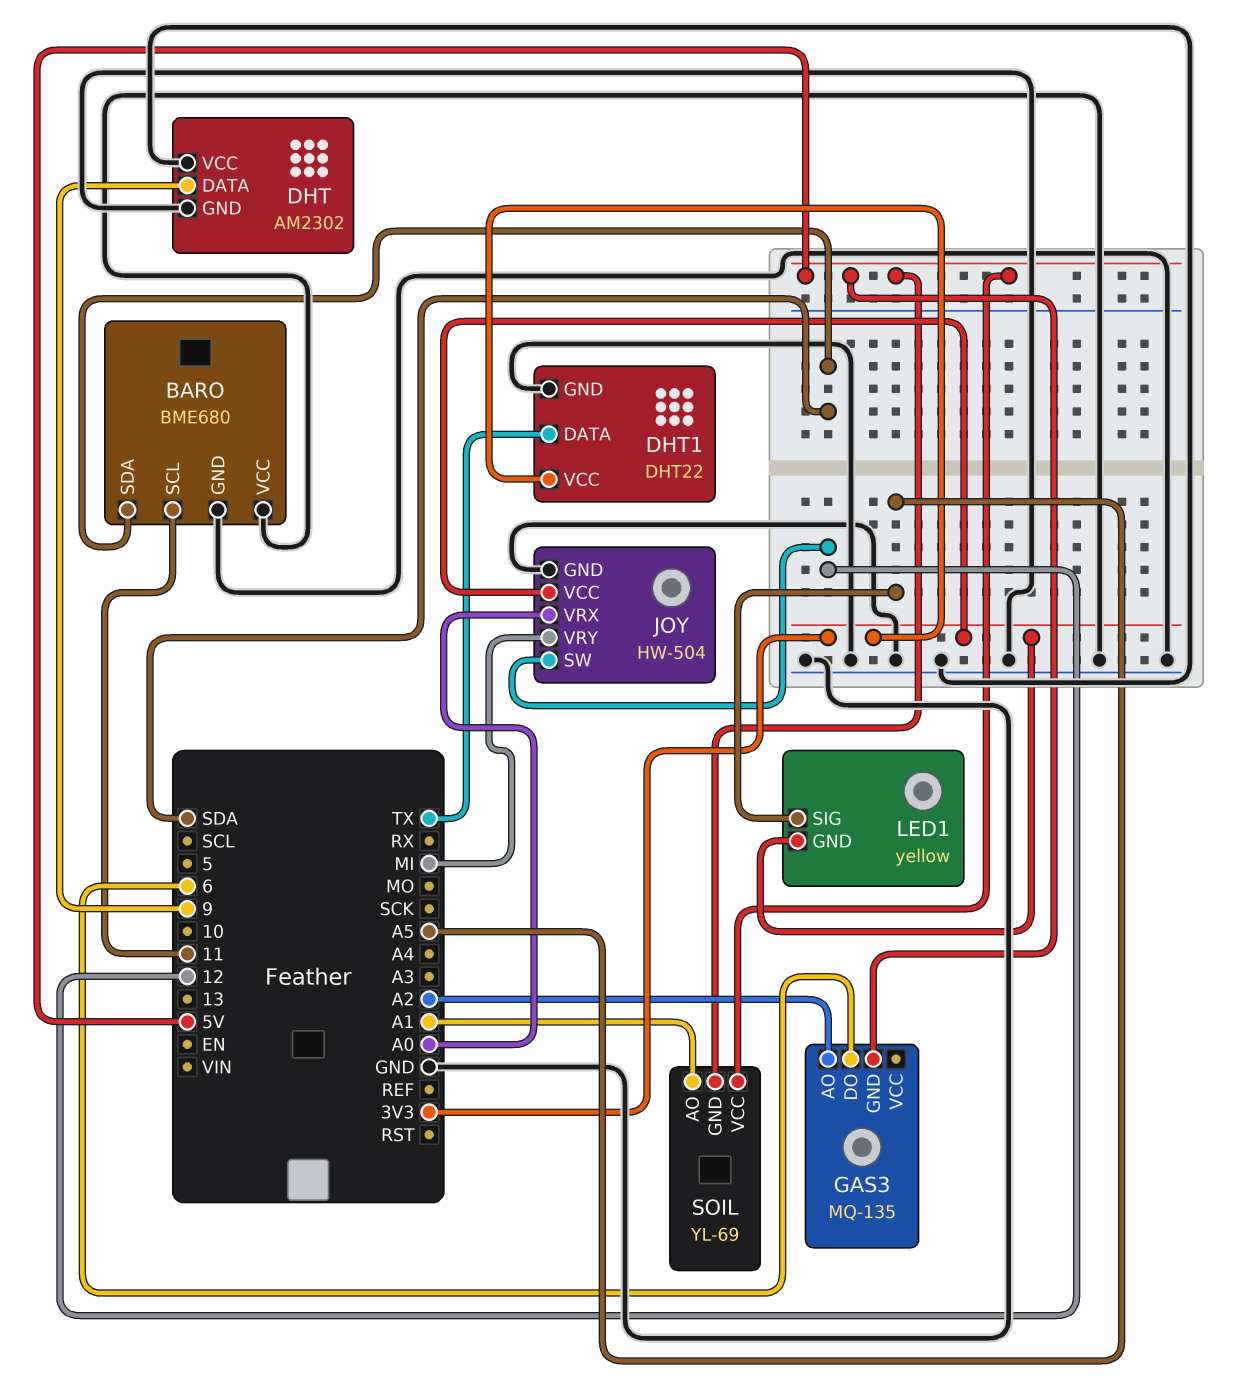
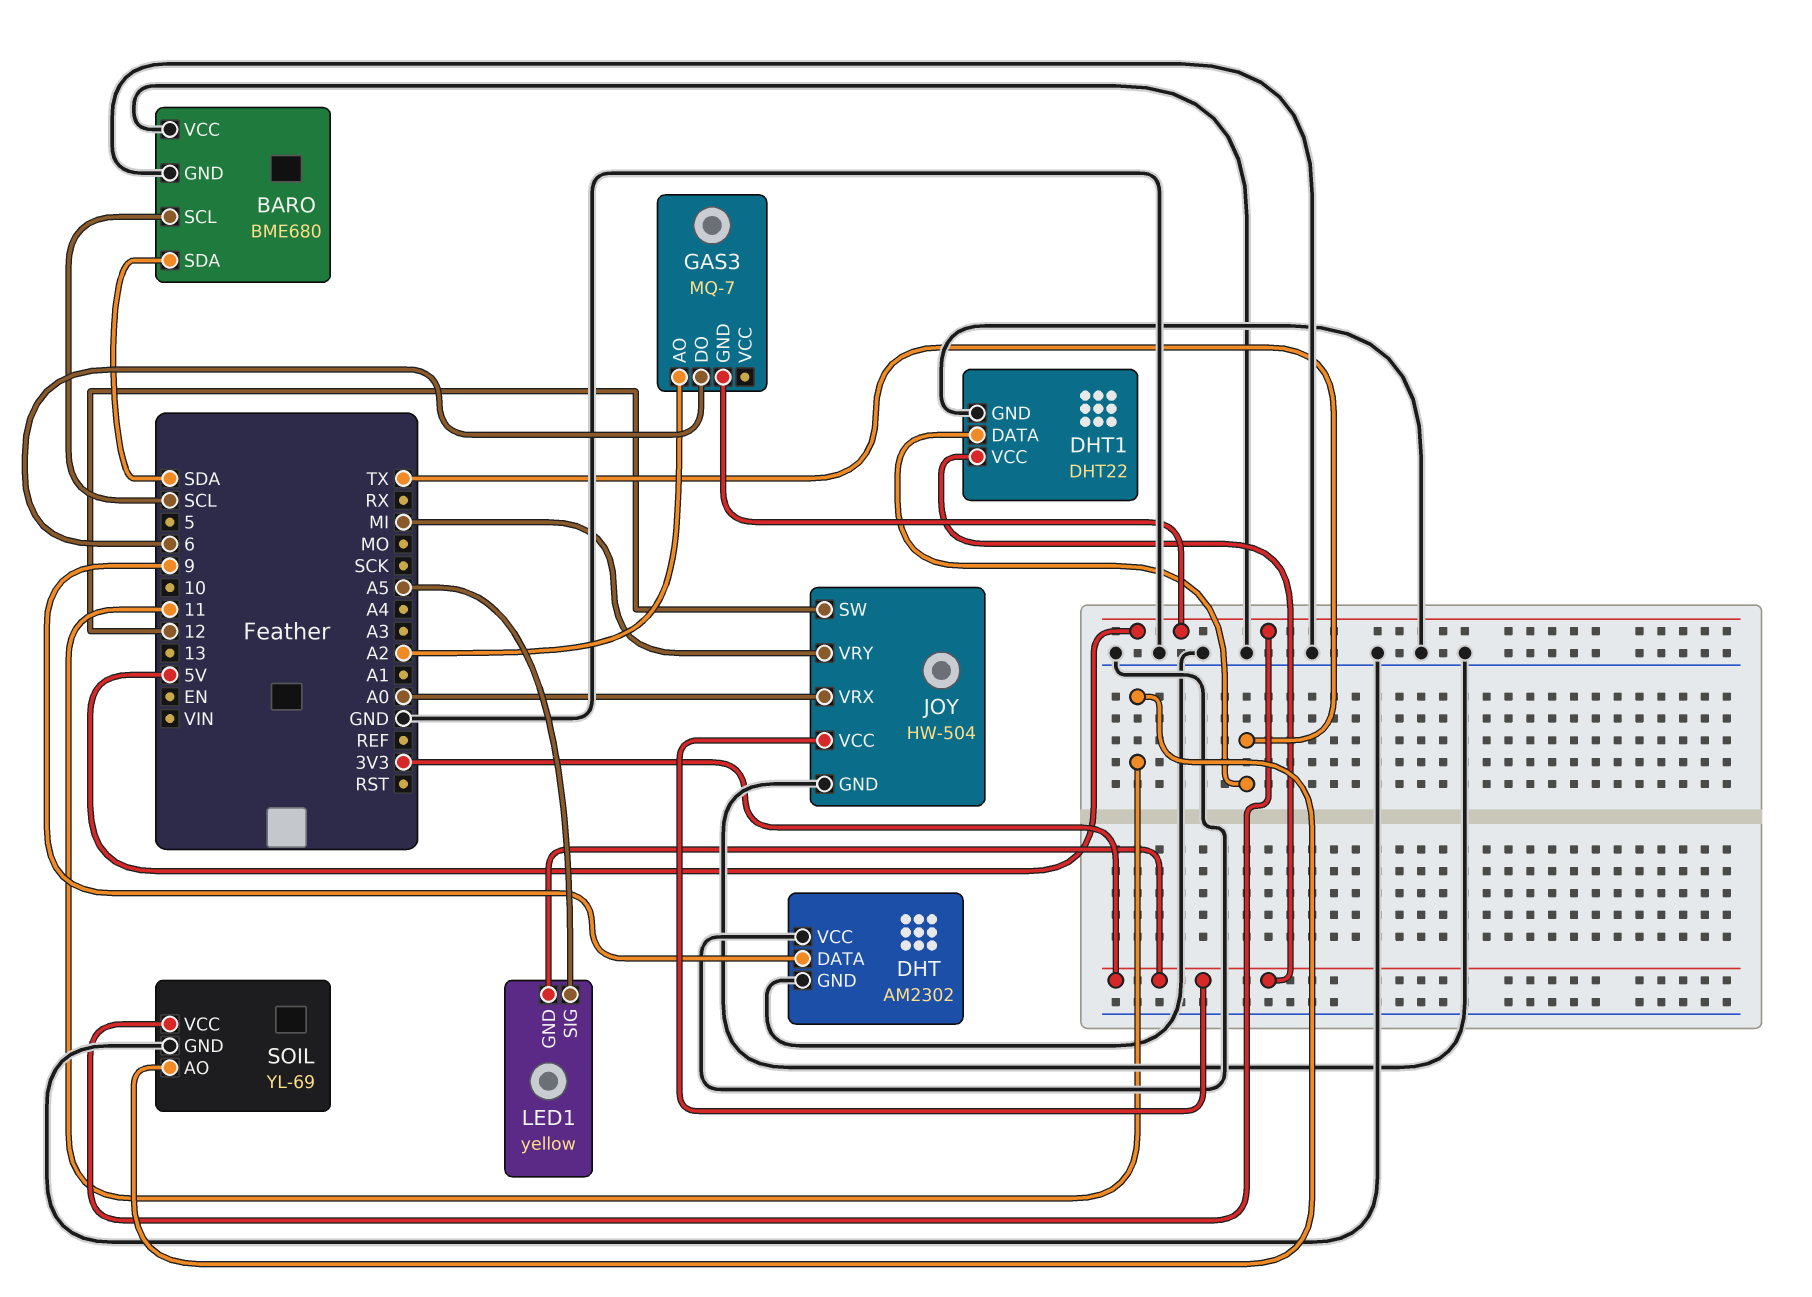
BARO pin SCL: 11 -> SCL
GAS3: MQ-135 -> MQ-7
SOIL pin AO: A1 -> 11
SOIL pin GND: 5V -> GND

